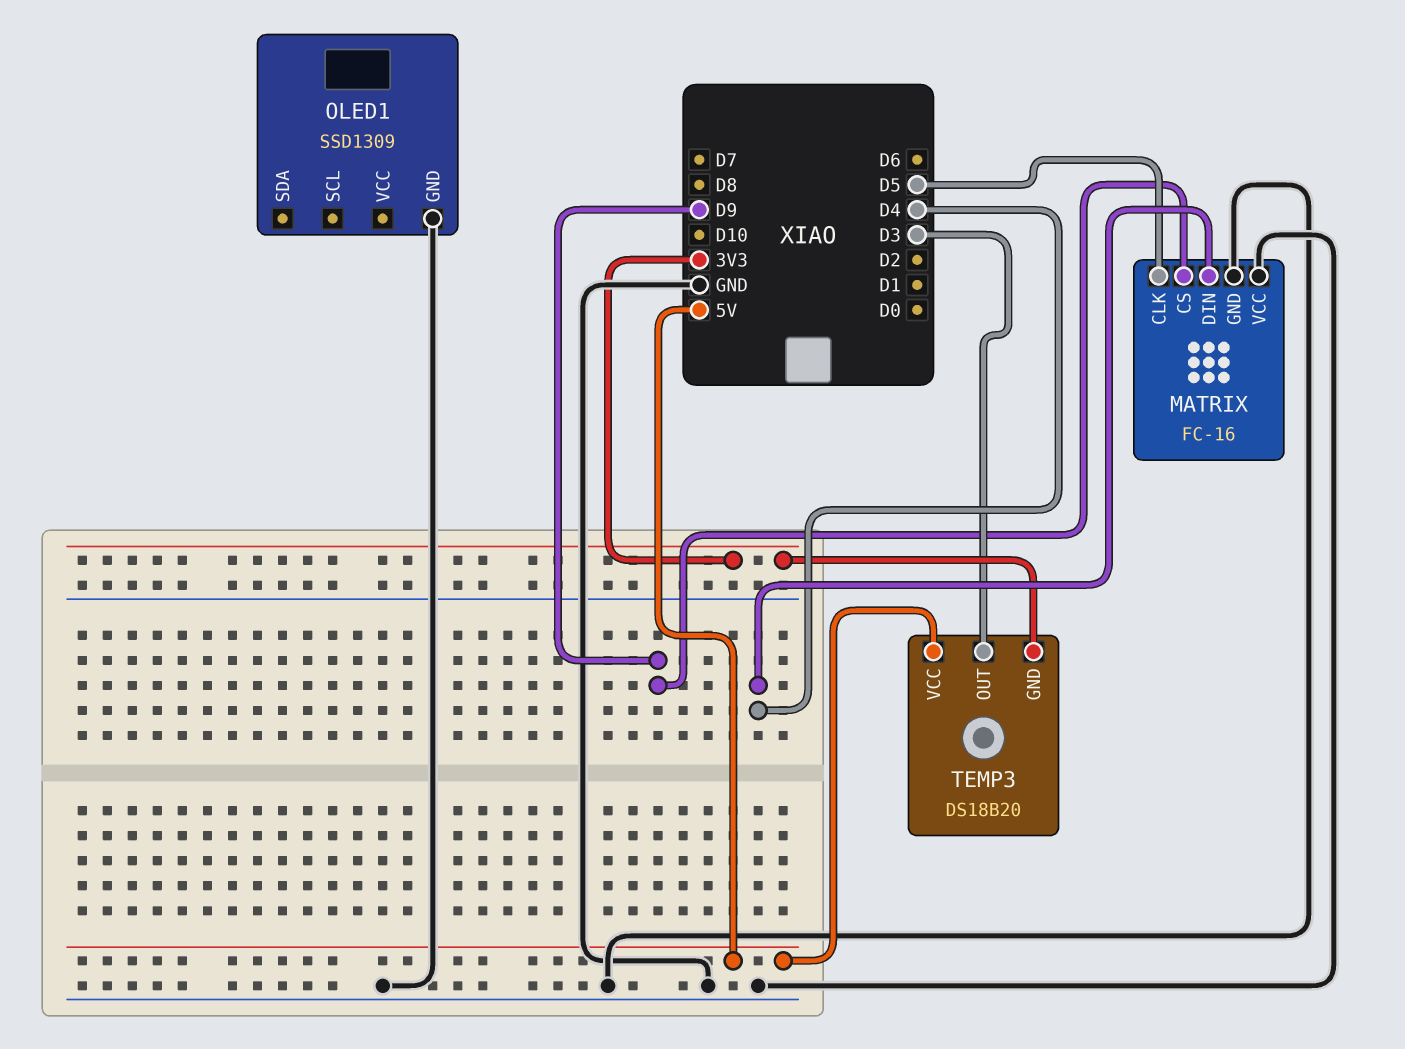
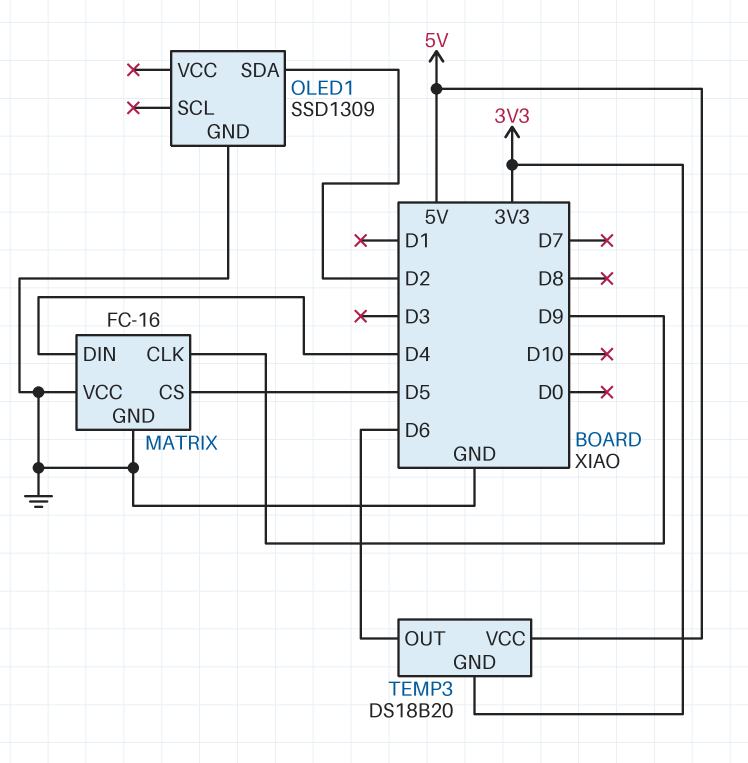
MATRIX pin CLK: D5 -> D9
MATRIX pin CS: D9 -> D5
OLED1 pin SDA: none -> D2
TEMP3 pin OUT: D3 -> D6

